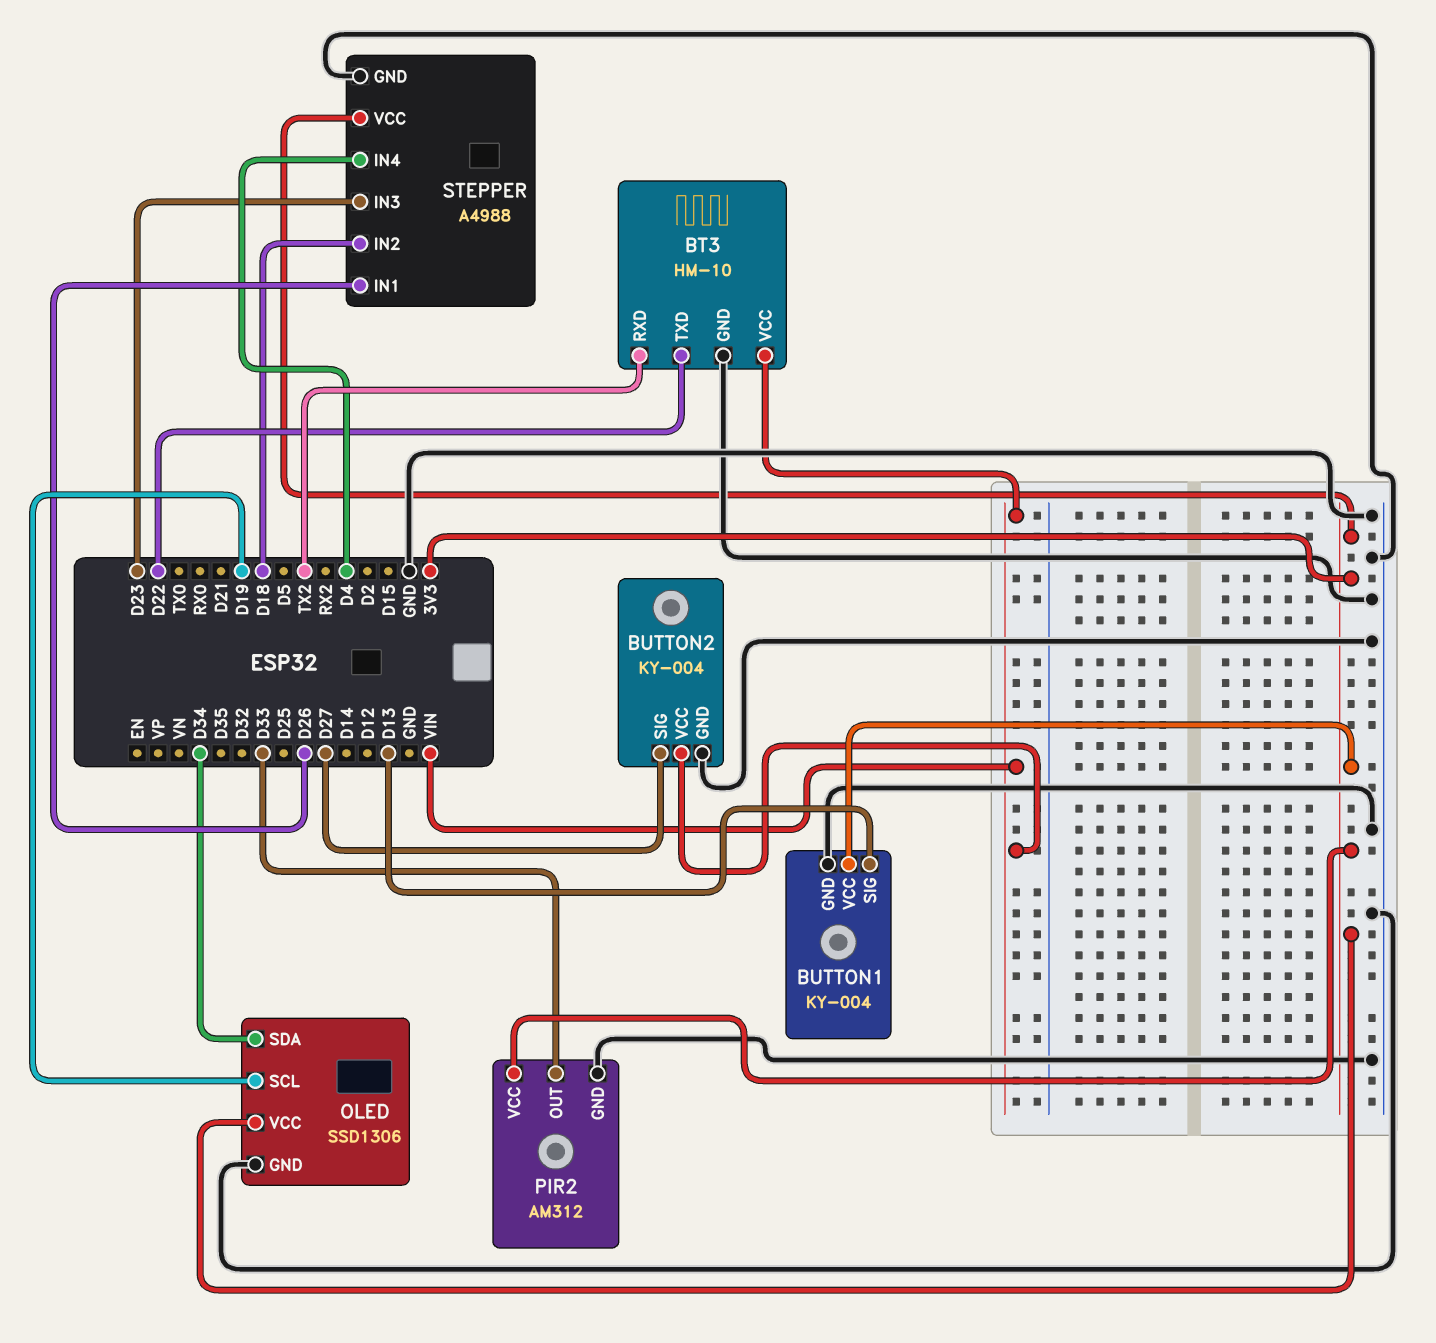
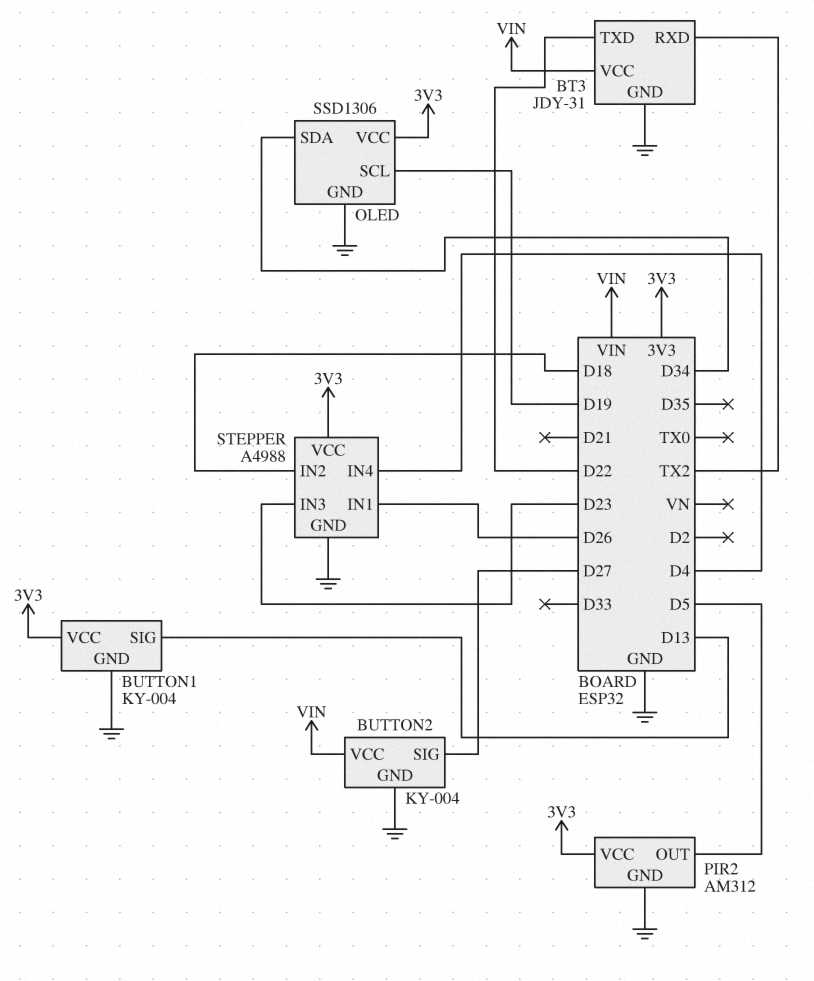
BT3: HM-10 -> JDY-31
PIR2 pin OUT: D33 -> D5

